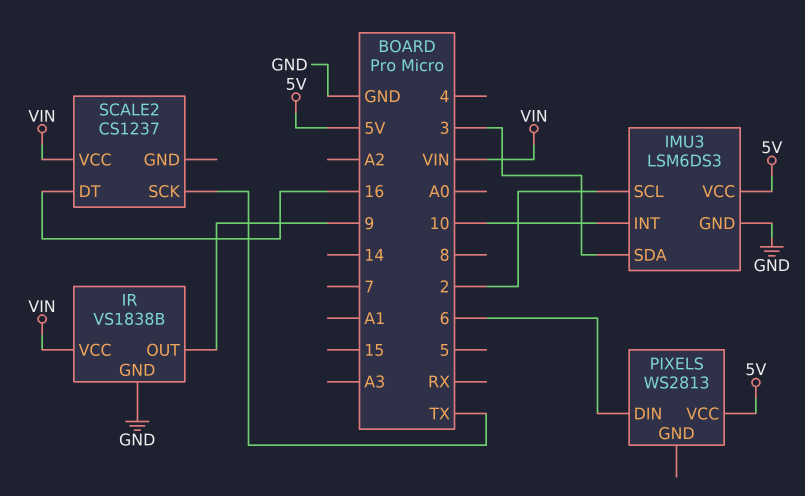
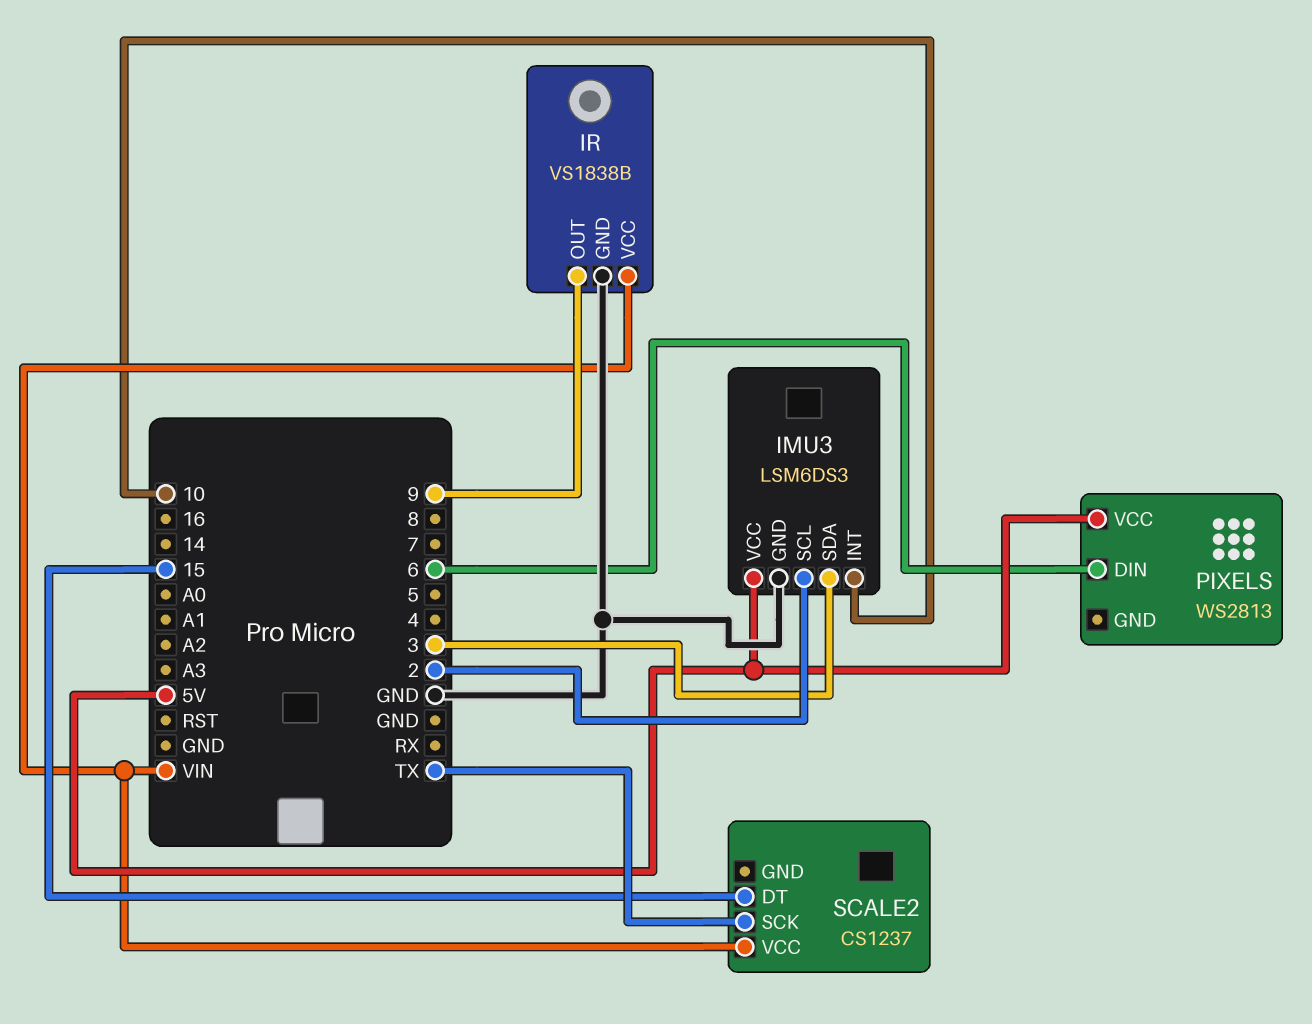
SCALE2 pin DT: 16 -> 15

